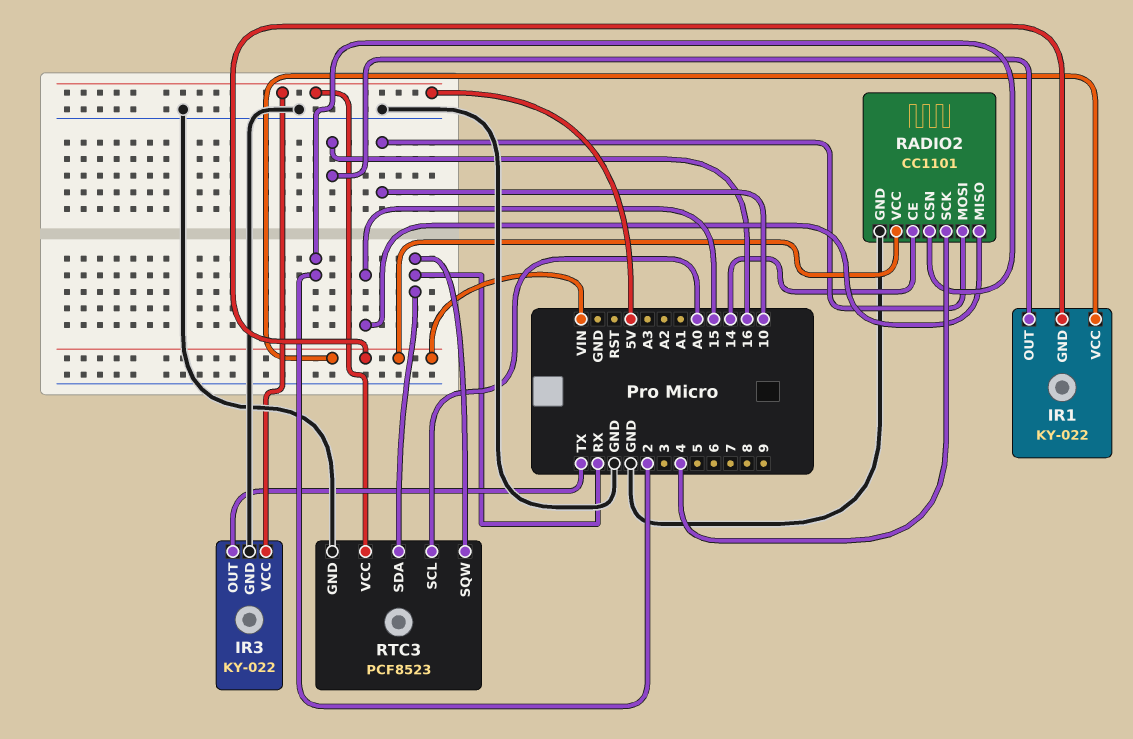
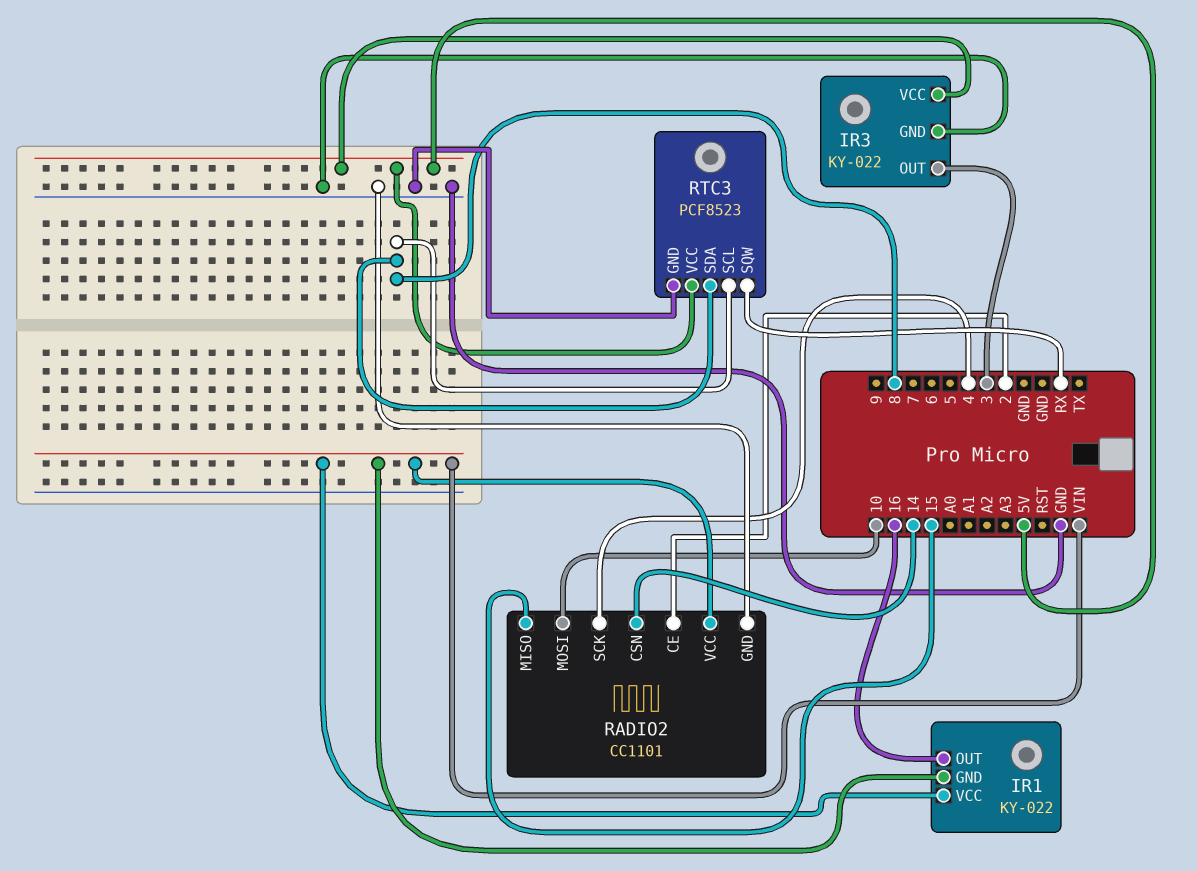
IR3 pin OUT: TX -> 3
RADIO2 pin CE: 14 -> 2
RADIO2 pin CSN: 2 -> 14
RTC3 pin SCL: A0 -> 8
RTC3 pin SDA: RX -> 8

